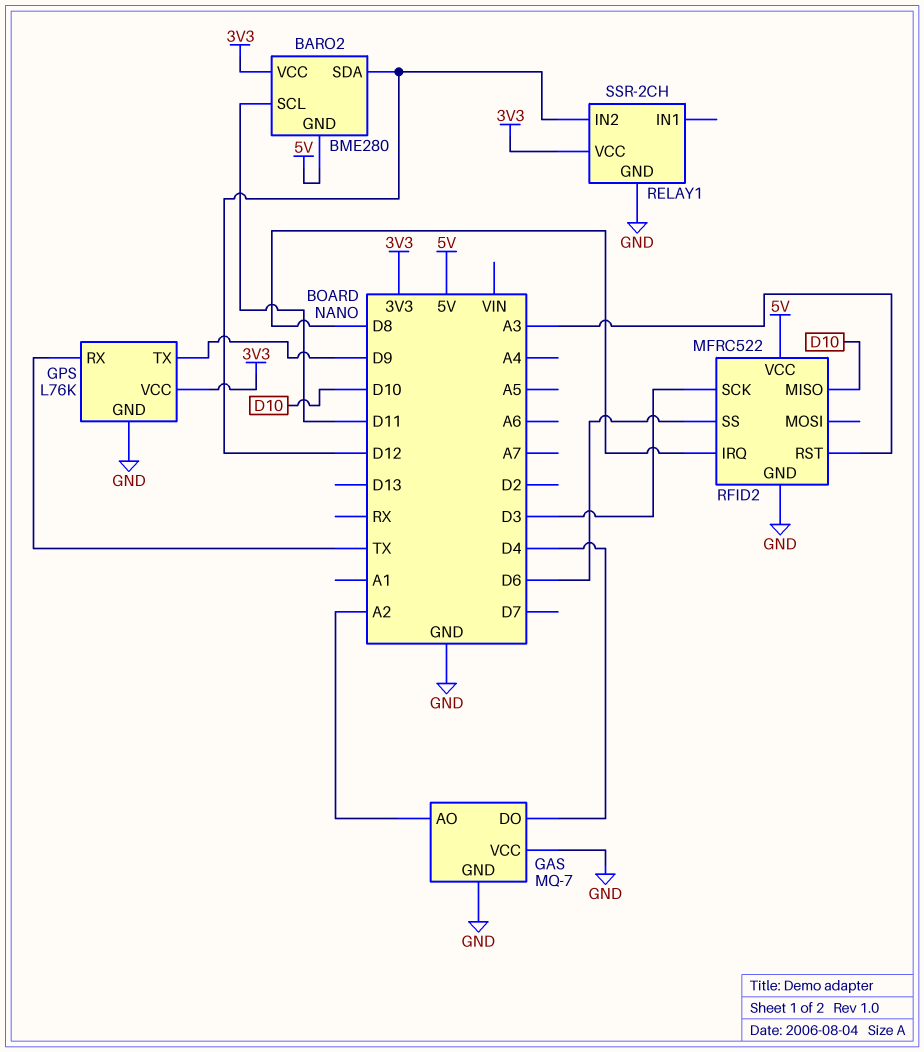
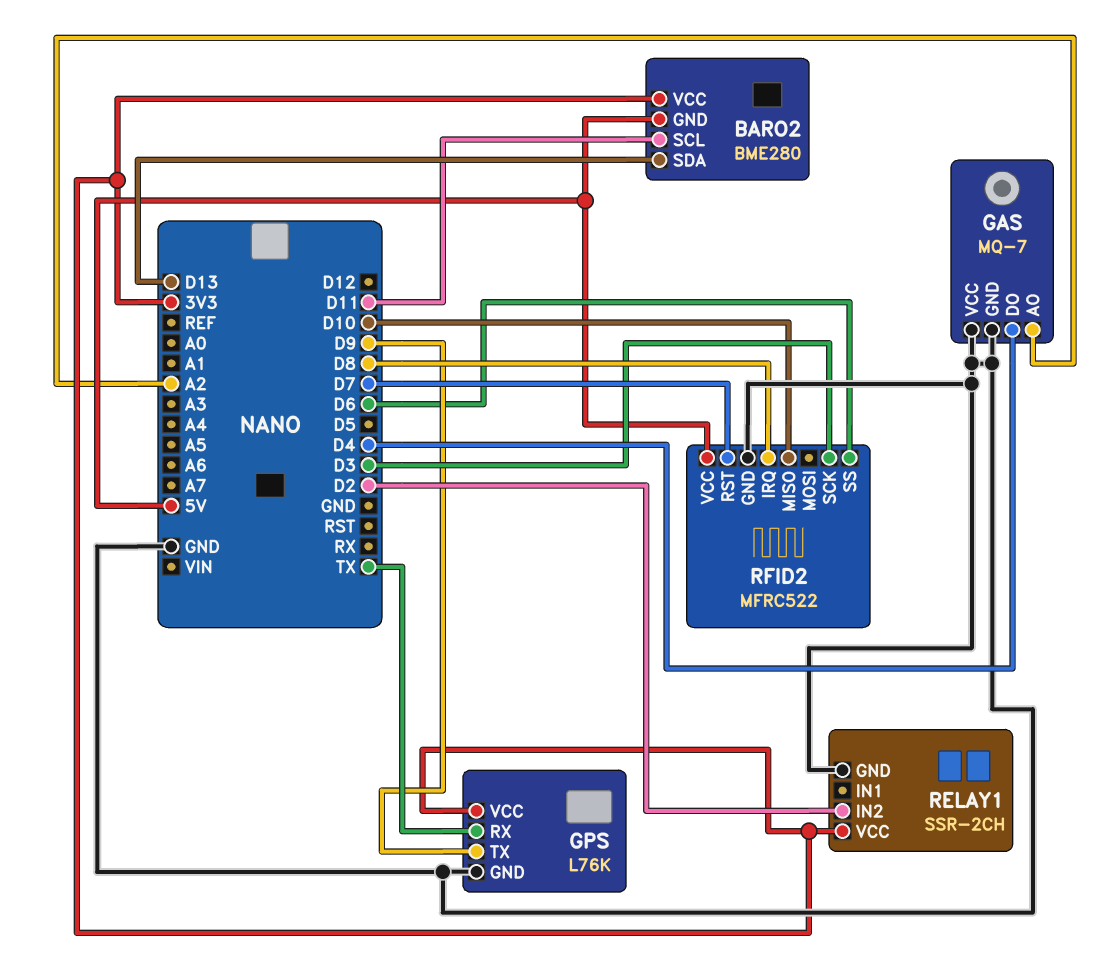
BARO2 pin SDA: D12 -> D13
RELAY1 pin IN2: D12 -> D2
RFID2 pin RST: A3 -> D7

